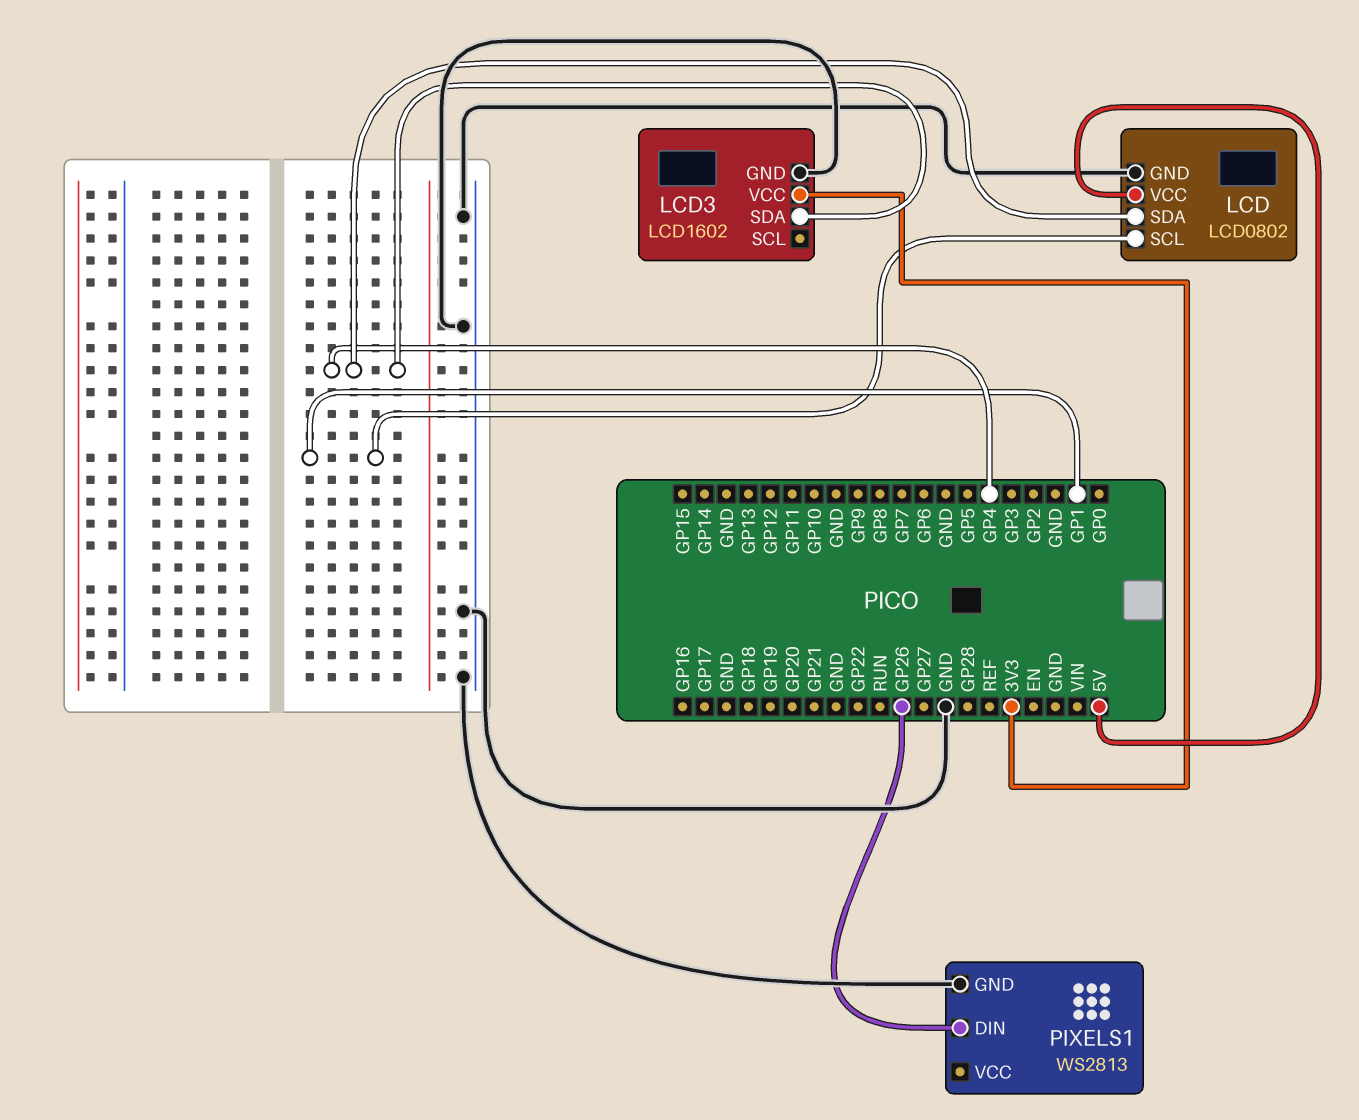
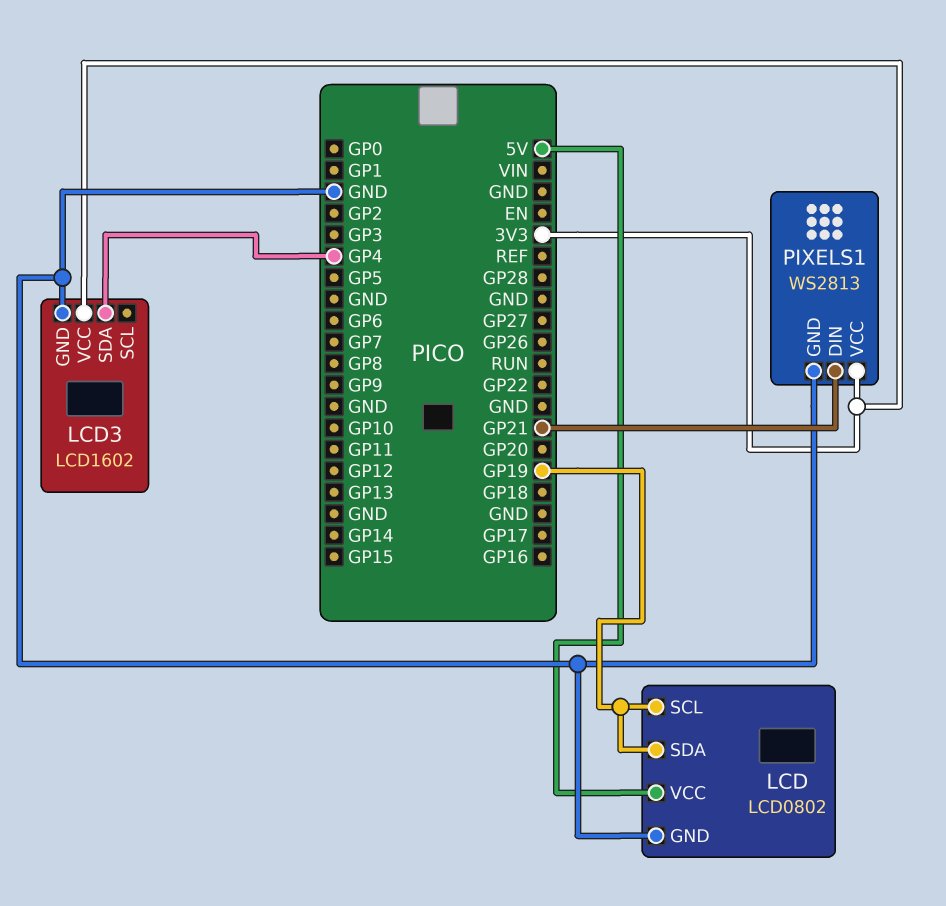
LCD pin SCL: GP1 -> GP19
LCD pin SDA: GP4 -> GP19
PIXELS1 pin DIN: GP26 -> GP21
PIXELS1 pin VCC: none -> 3V3

